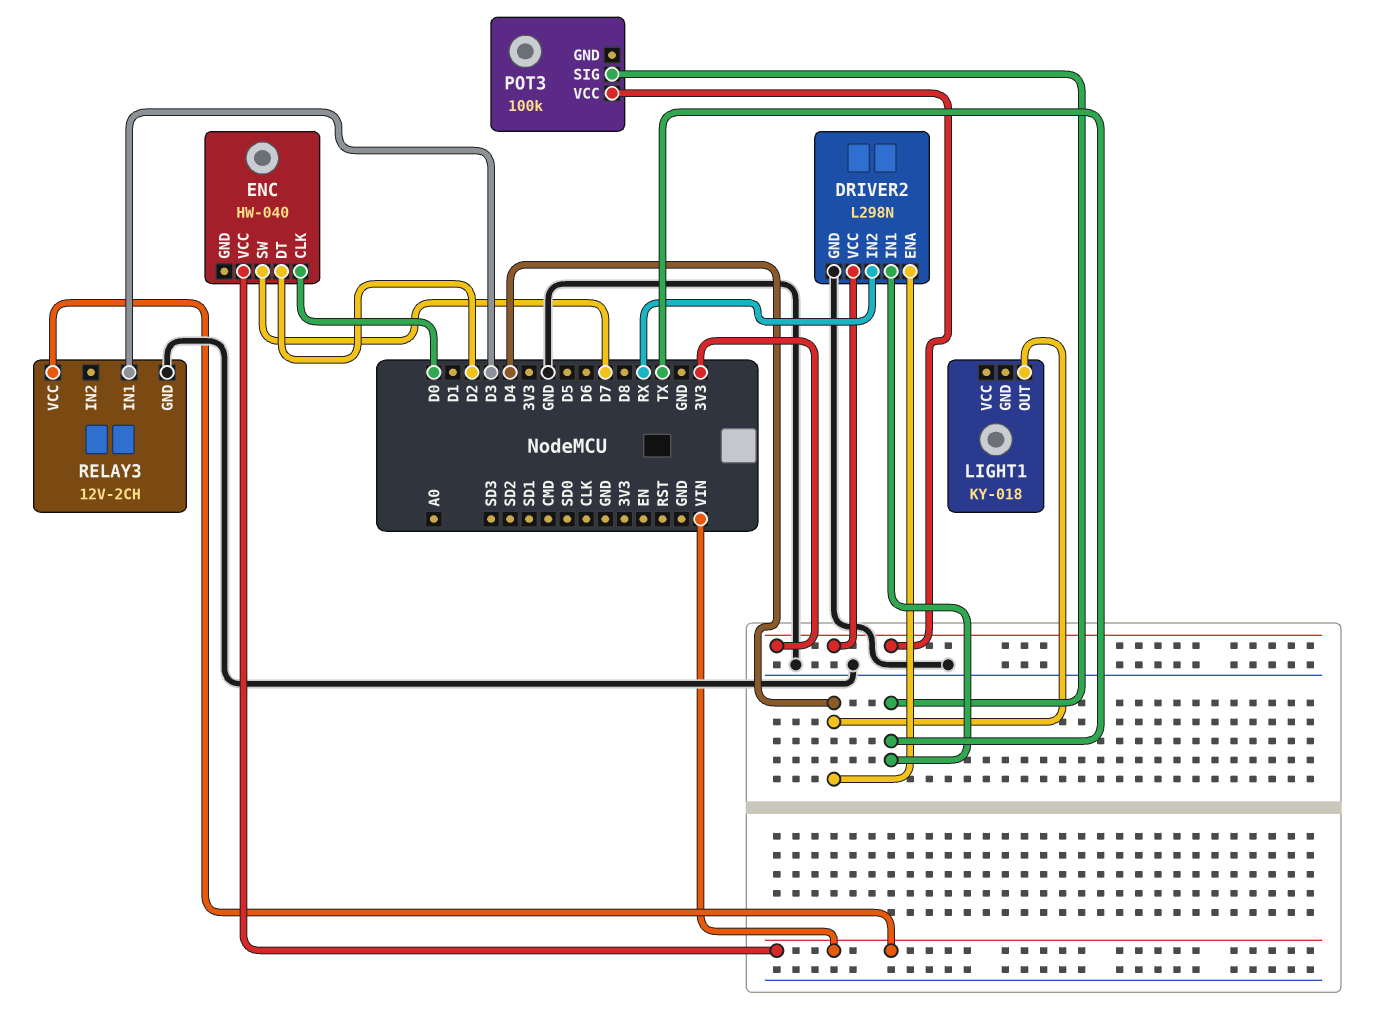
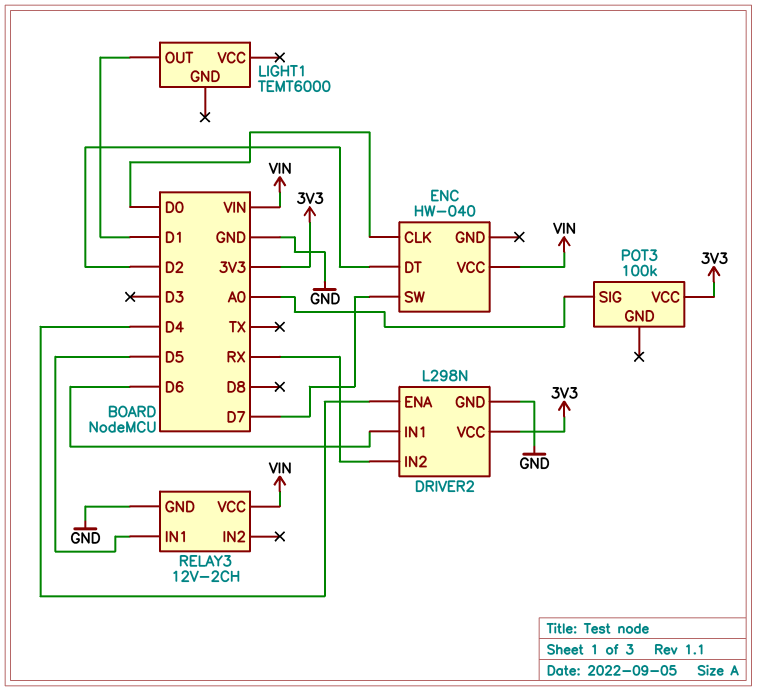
DRIVER2 pin IN1: TX -> D6
LIGHT1: KY-018 -> TEMT6000
LIGHT1 pin OUT: D4 -> D1
POT3 pin SIG: TX -> A0
RELAY3 pin IN1: D3 -> D5

